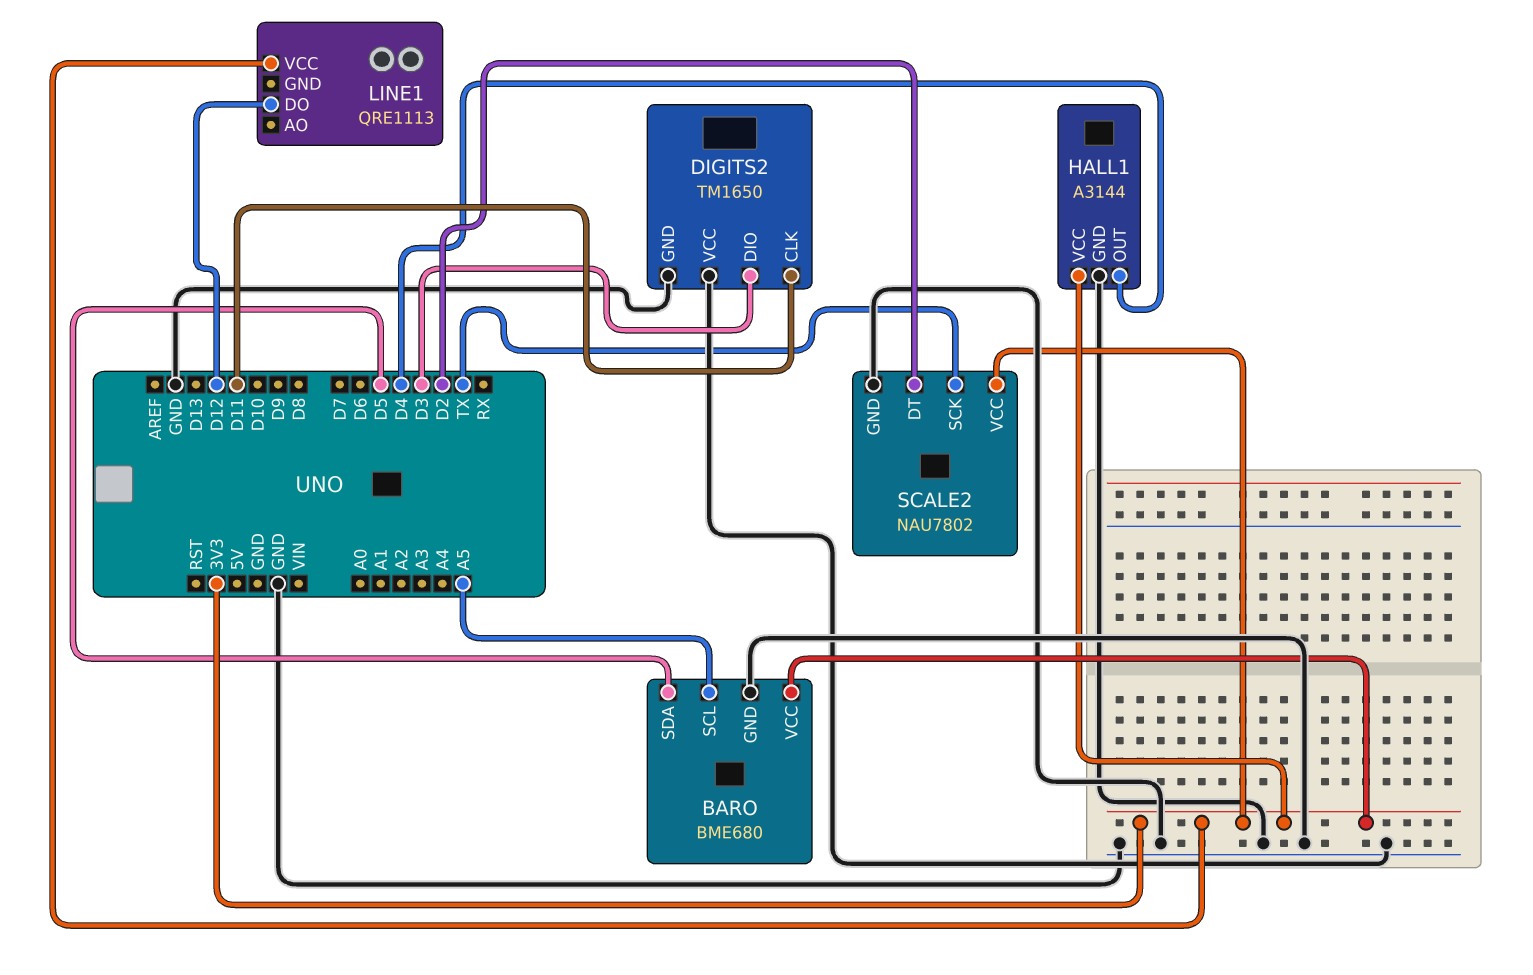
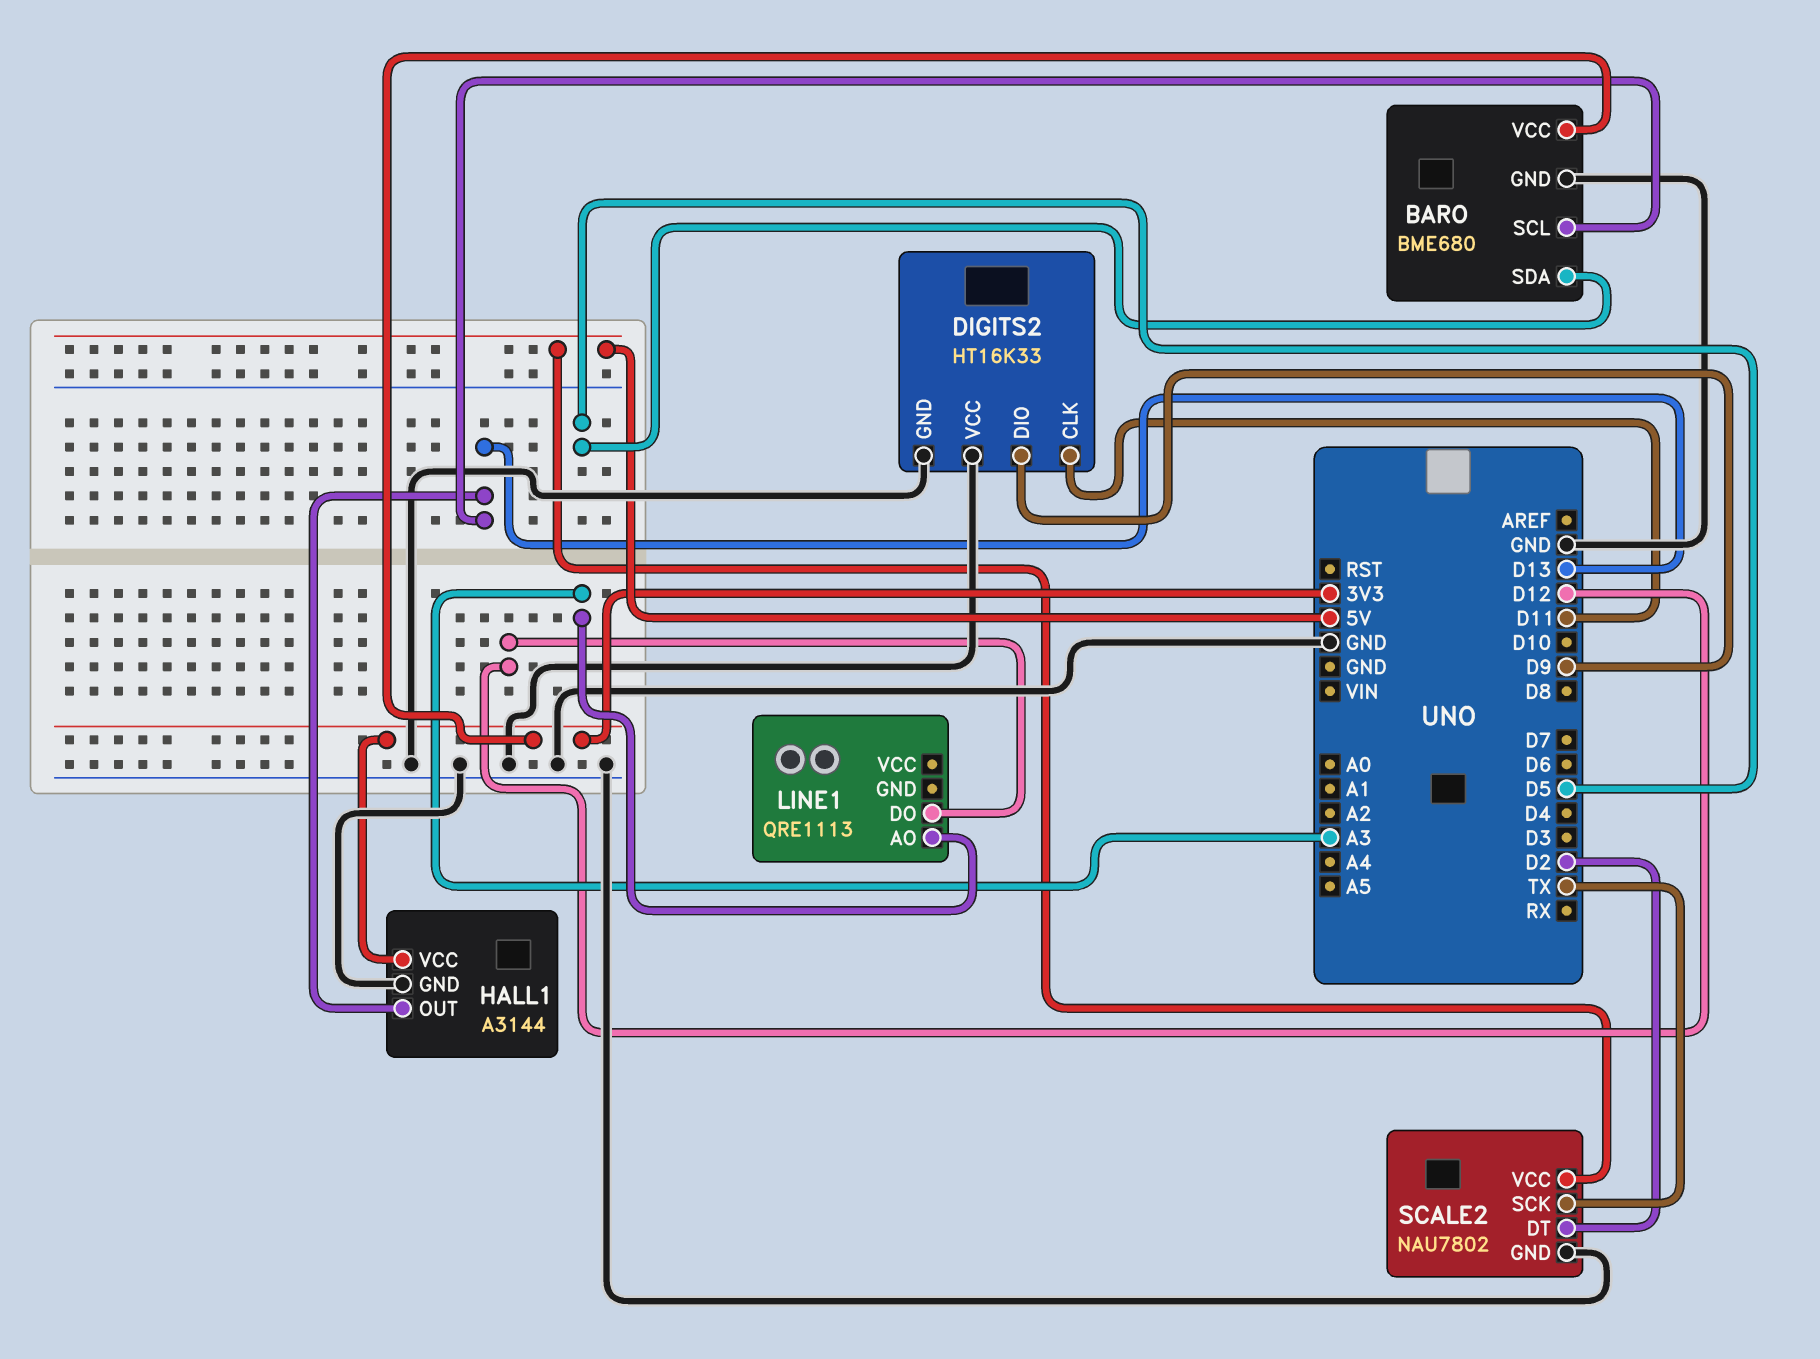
BARO pin SCL: A5 -> D13
DIGITS2: TM1650 -> HT16K33
DIGITS2 pin DIO: D3 -> D9
HALL1 pin OUT: D4 -> D13
LINE1 pin AO: none -> A3
LINE1 pin VCC: 3V3 -> none
SCALE2 pin VCC: 3V3 -> 5V

